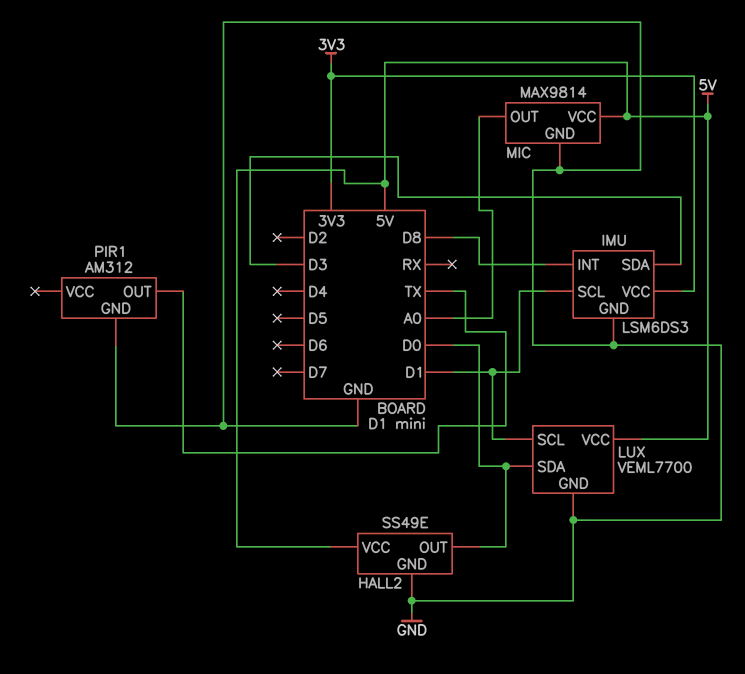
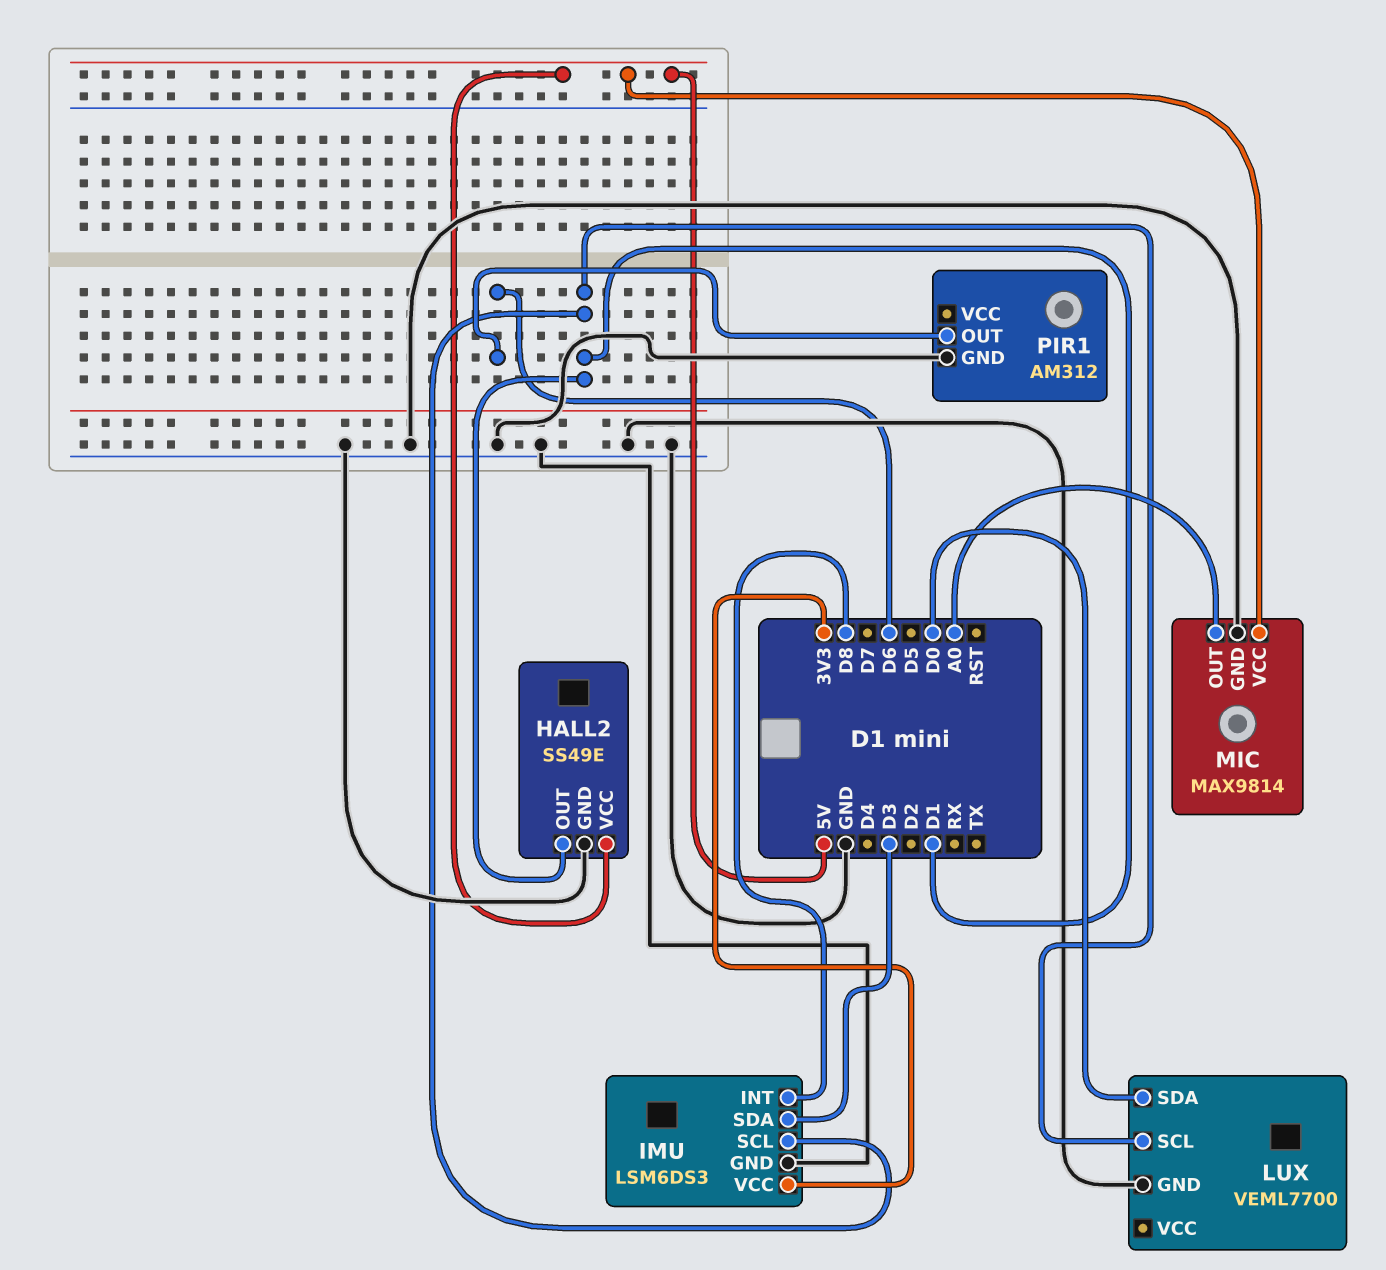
HALL2 pin OUT: D0 -> D1
LUX pin VCC: 5V -> none
PIR1 pin OUT: TX -> D6

